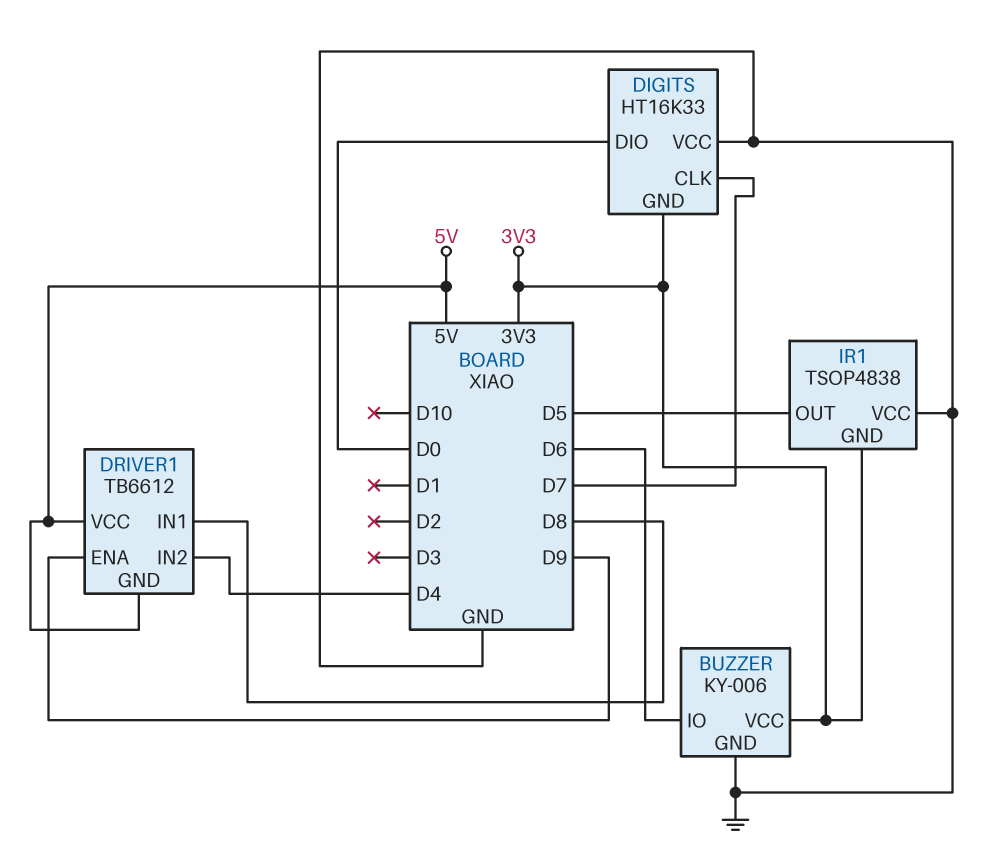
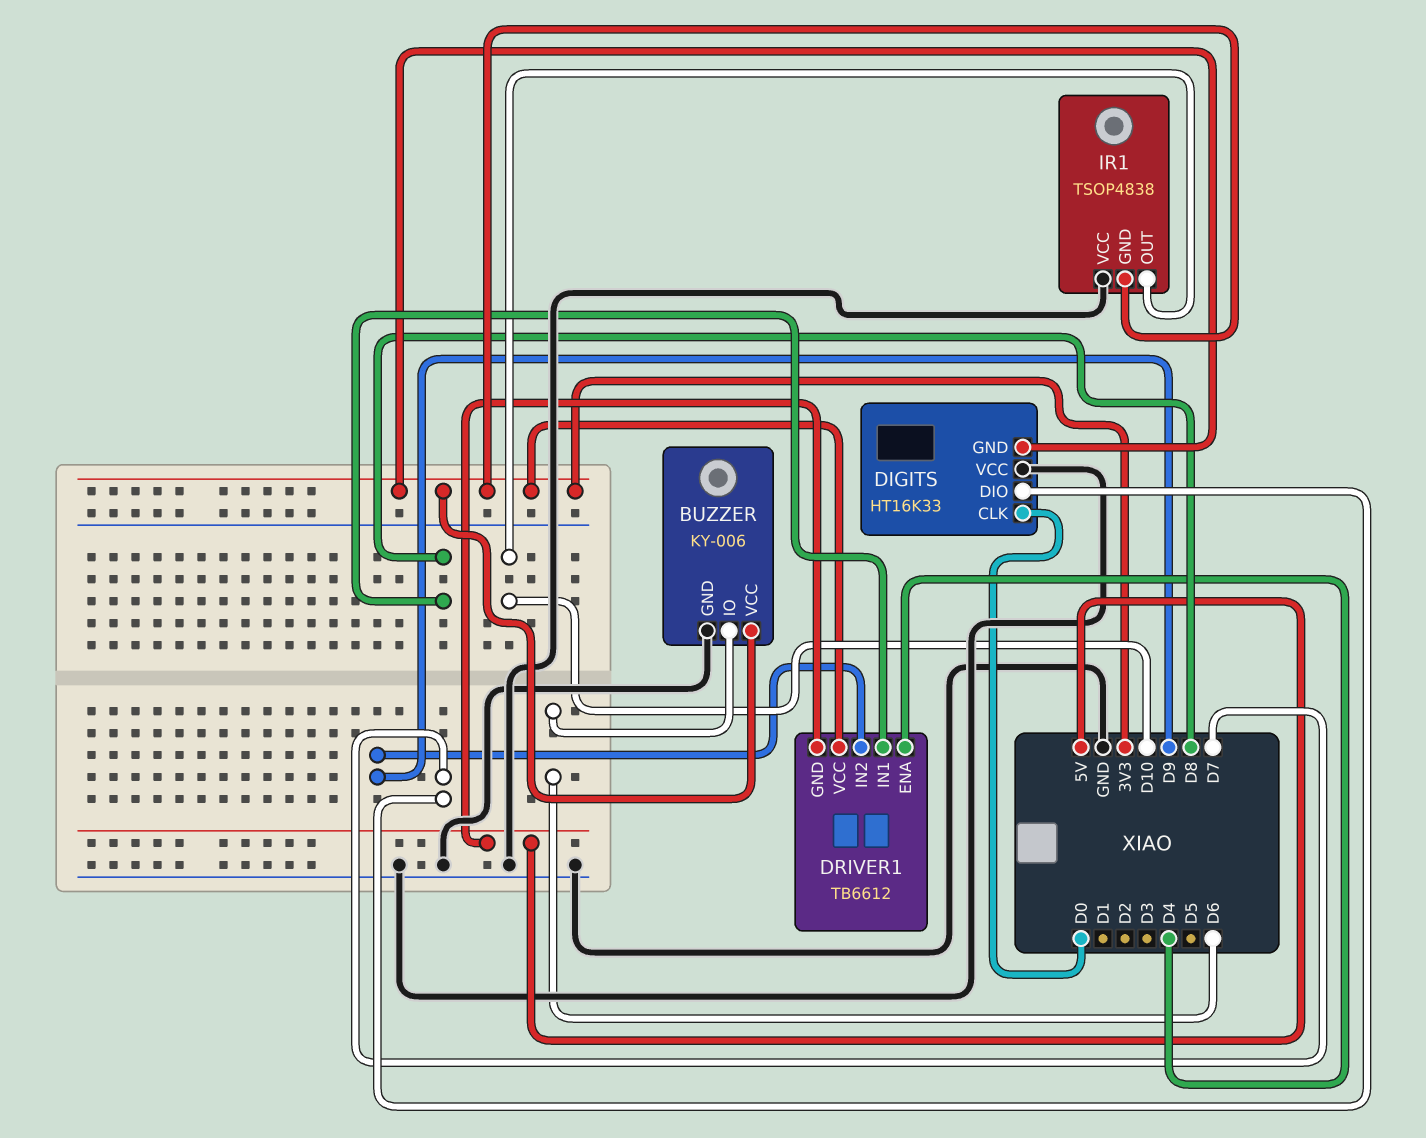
DIGITS pin CLK: D7 -> D0
DIGITS pin DIO: D0 -> D7
DRIVER1 pin ENA: D9 -> D4
DRIVER1 pin IN2: D4 -> D9
DRIVER1 pin VCC: 5V -> 3V3
IR1 pin OUT: D5 -> D10

